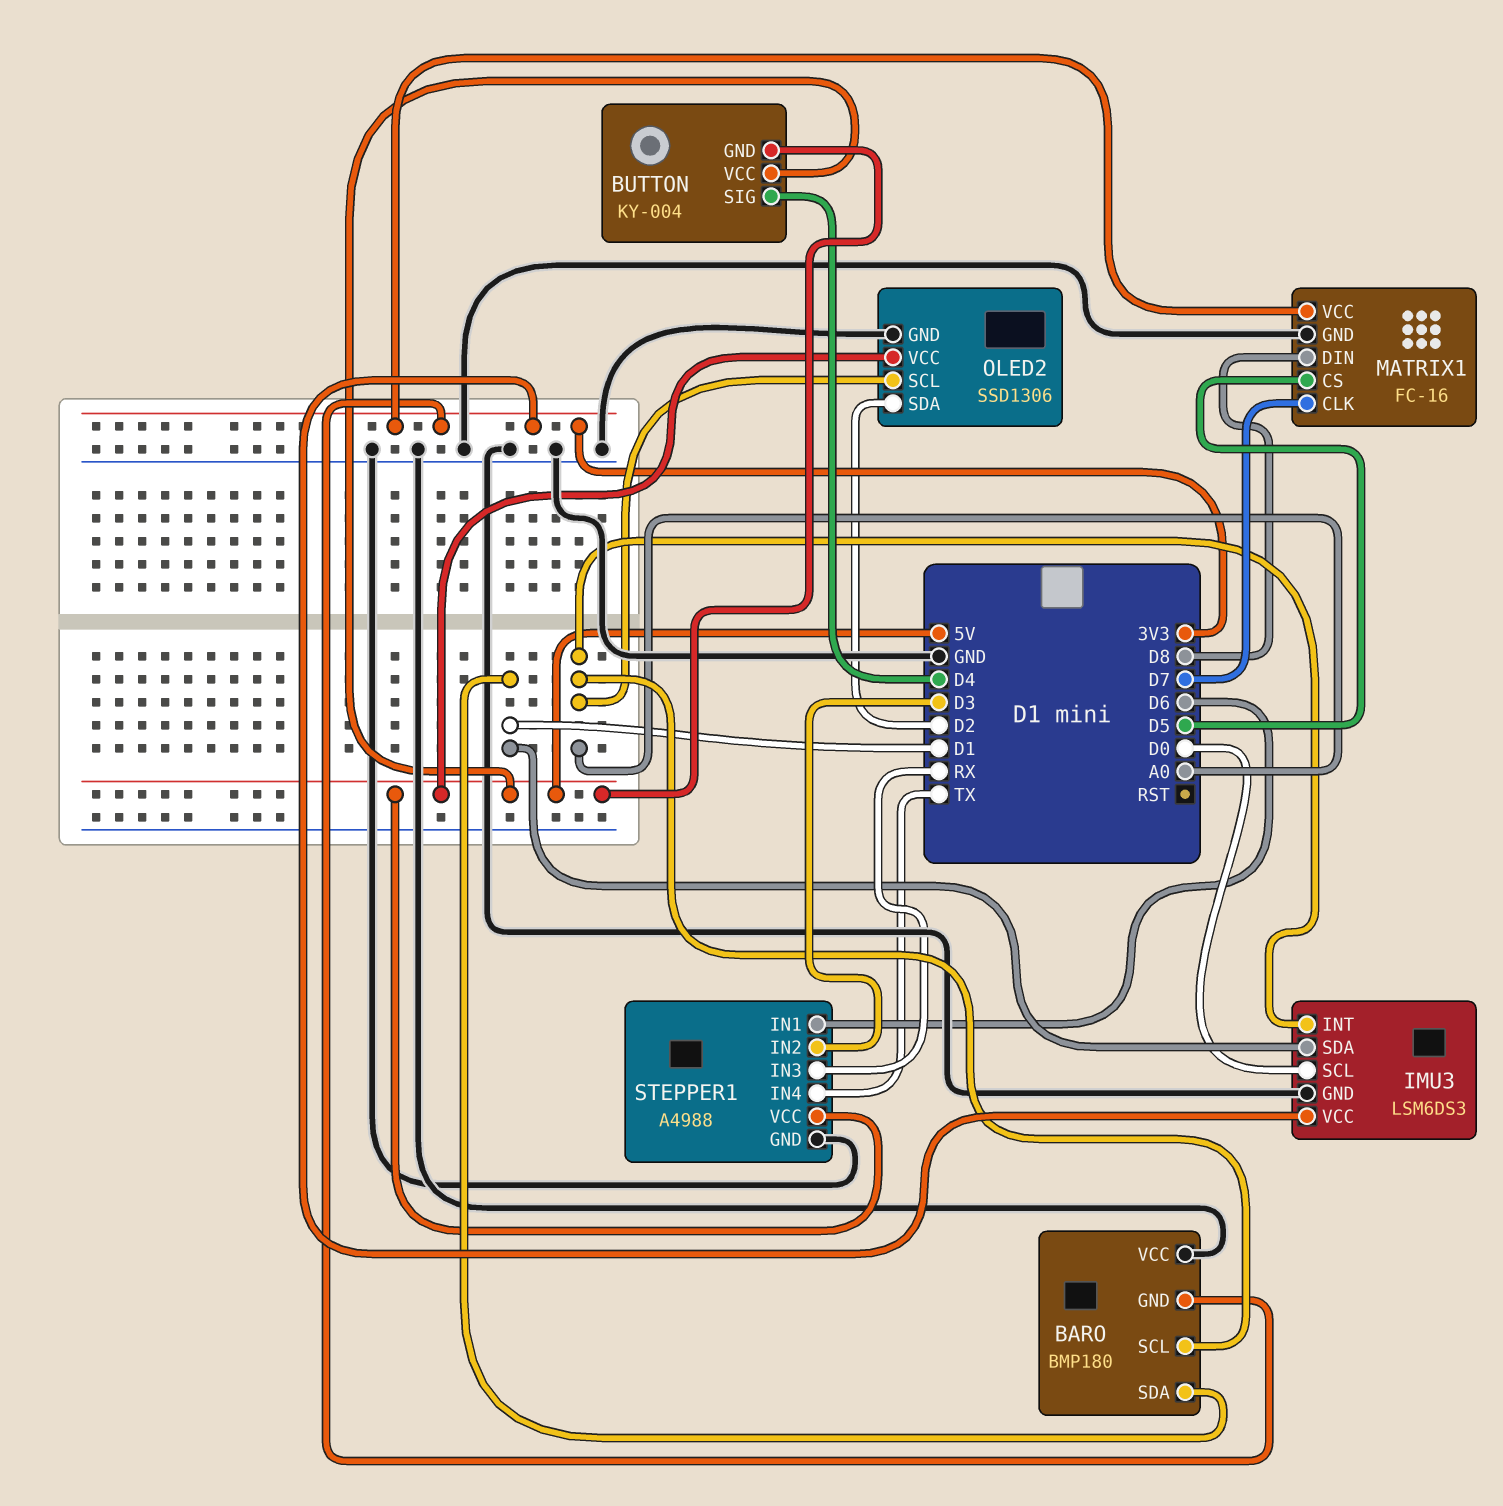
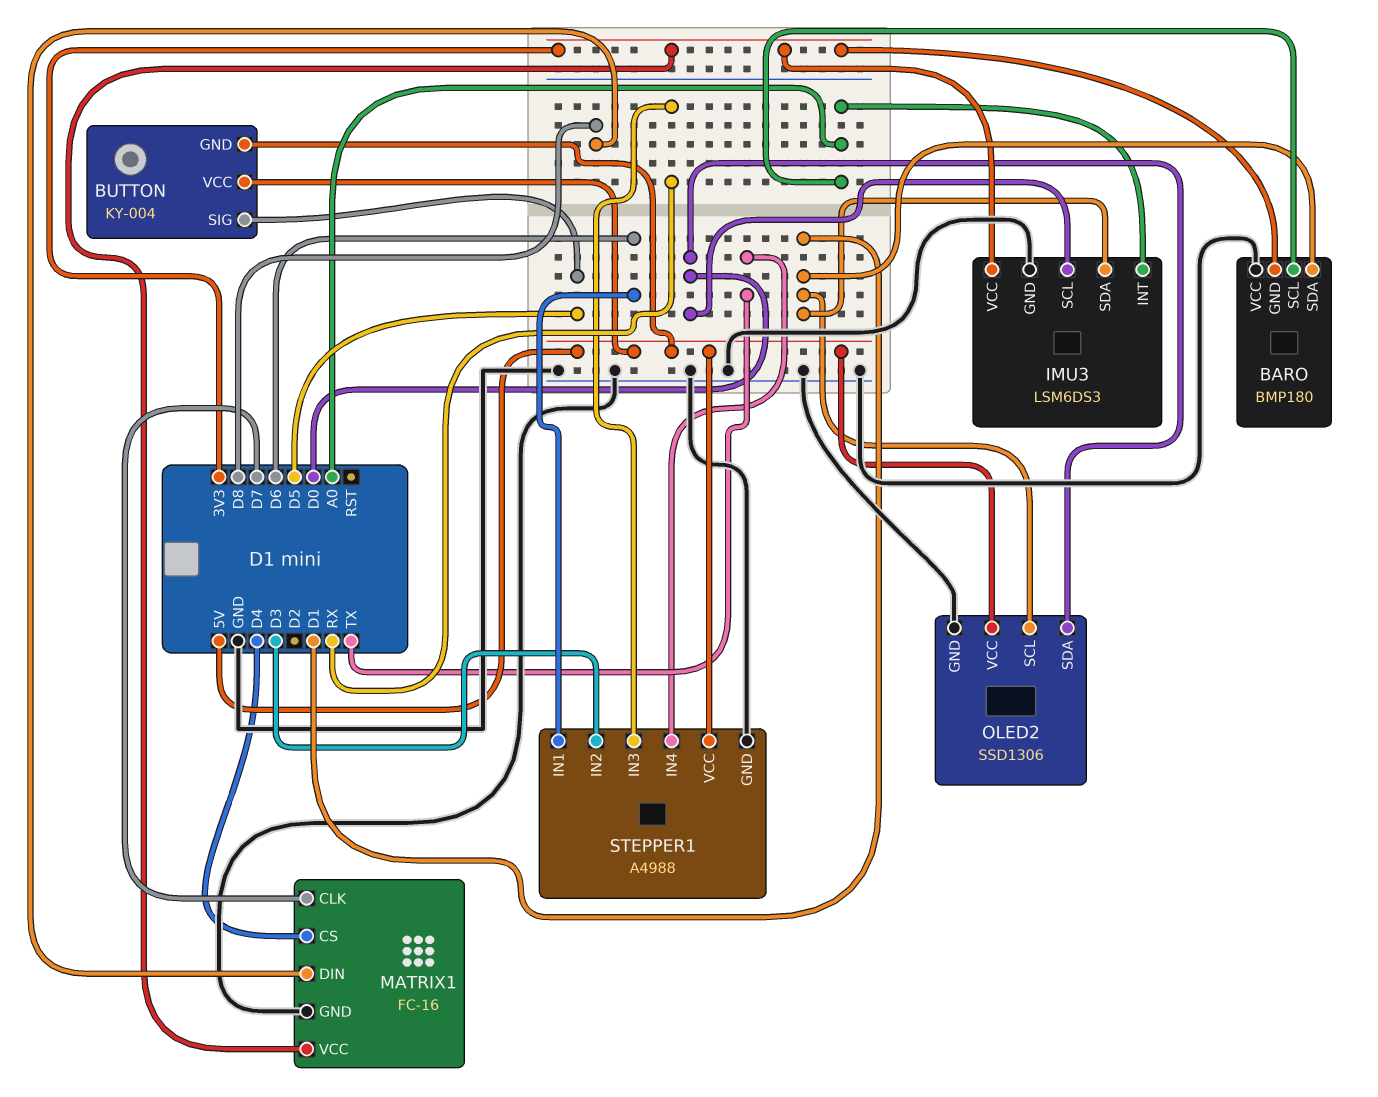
BUTTON pin SIG: D4 -> D5
MATRIX1 pin CS: D5 -> D4
OLED2 pin SCL: A0 -> D1
OLED2 pin SDA: D2 -> D0

